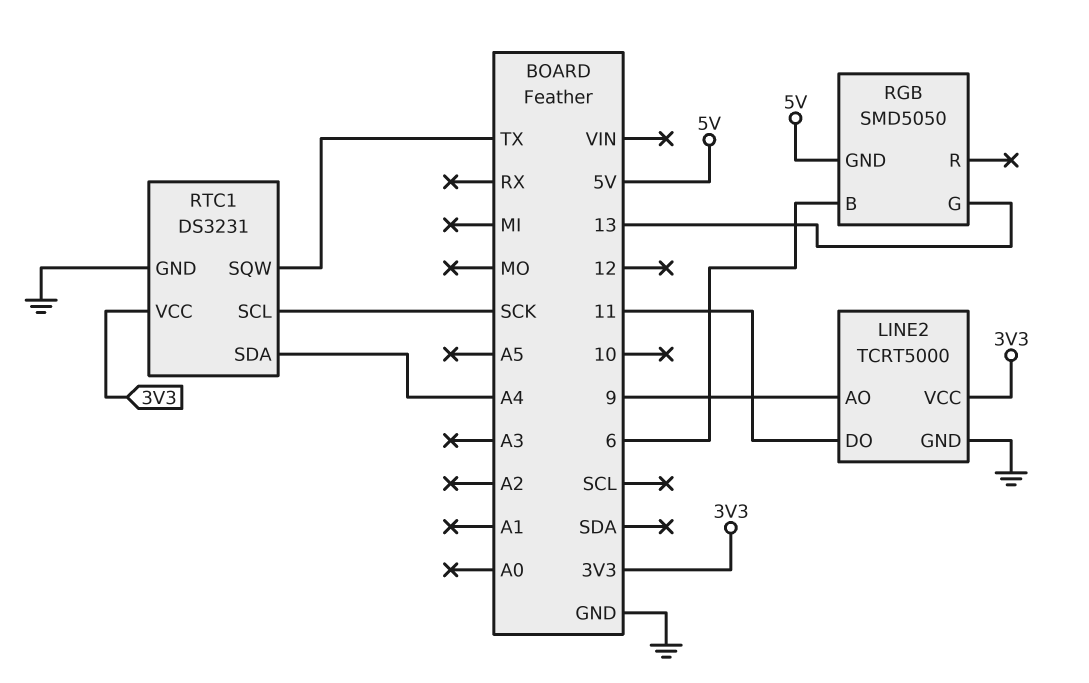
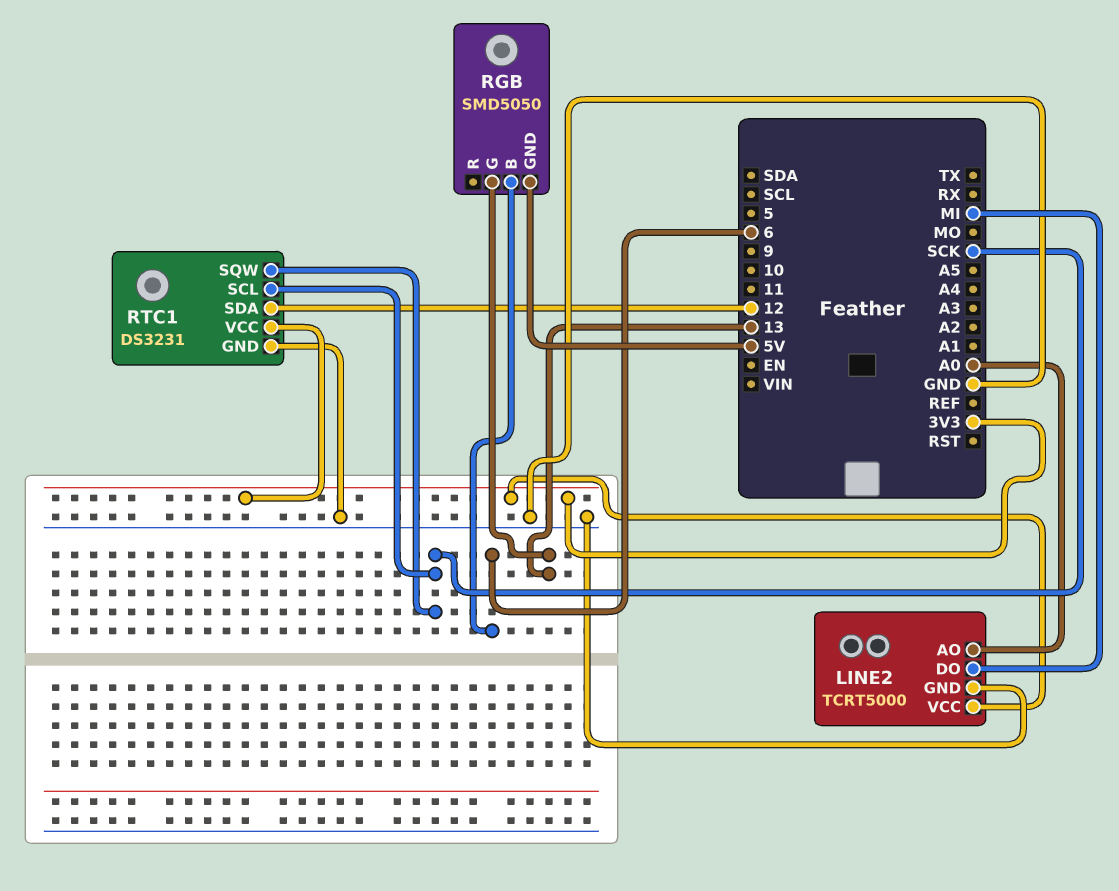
LINE2 pin AO: 9 -> A0
LINE2 pin DO: 11 -> MI
RTC1 pin SDA: A4 -> 12
RTC1 pin SQW: TX -> SCK

